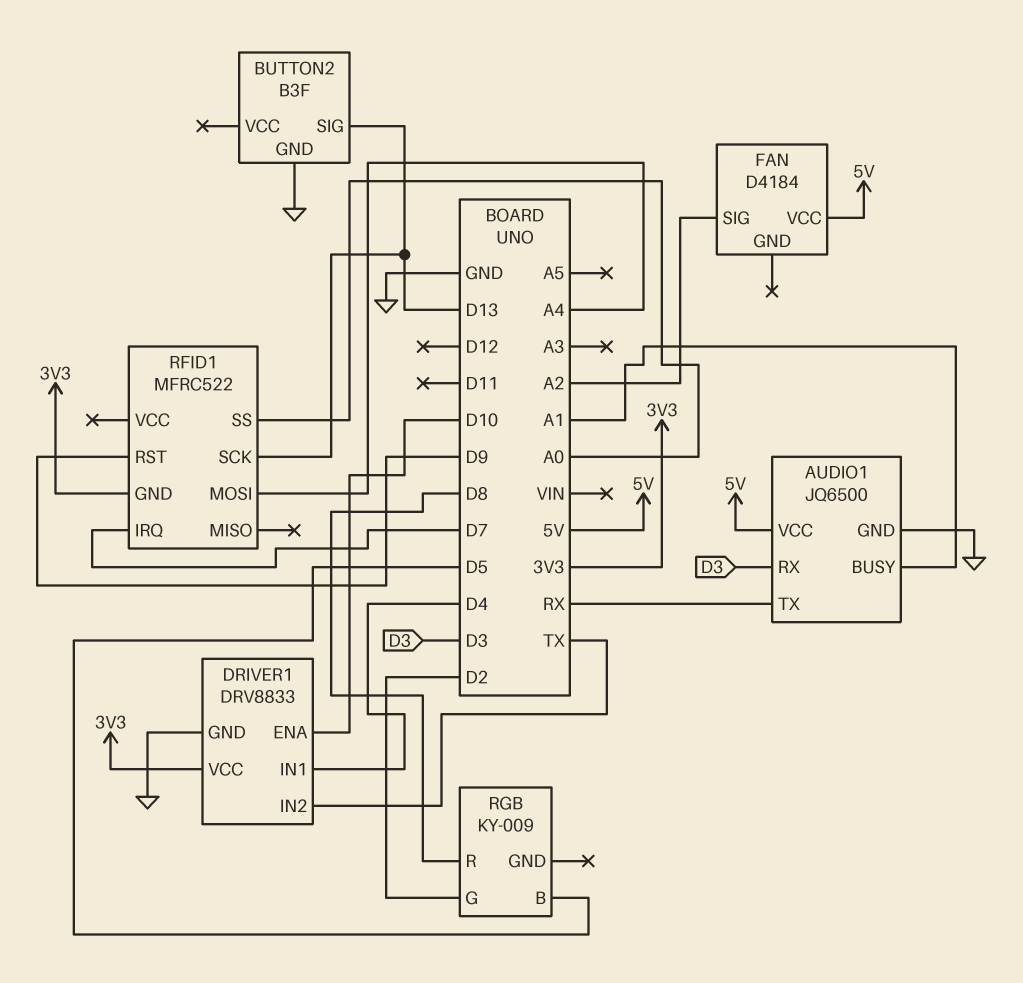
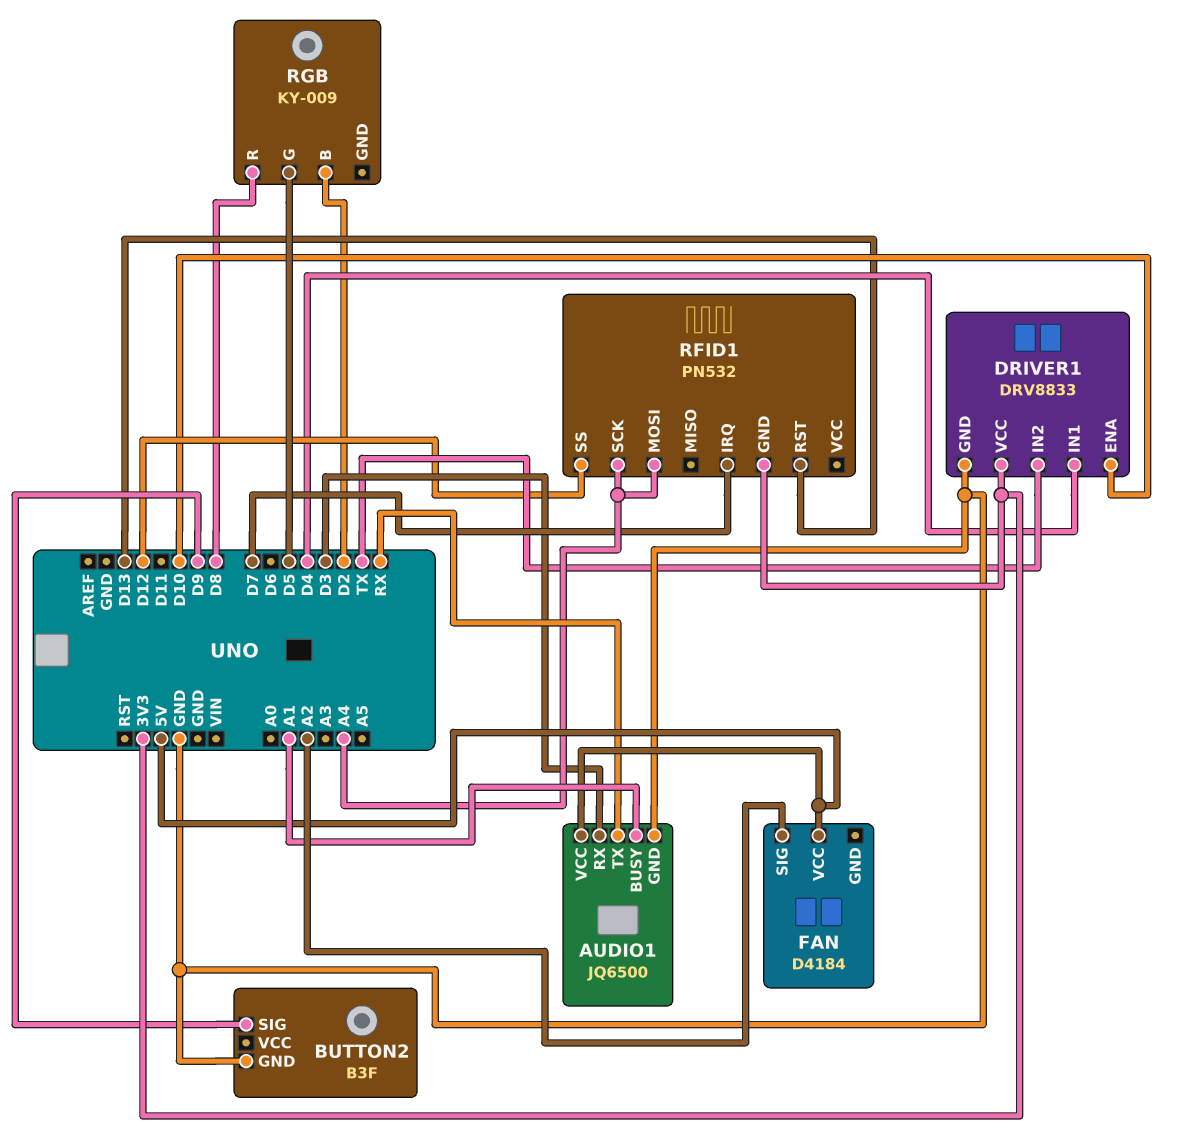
BUTTON2 pin SIG: D13 -> D9
RFID1: MFRC522 -> PN532
RFID1 pin RST: D9 -> D13
RFID1 pin SCK: D13 -> A4
RFID1 pin SS: A0 -> D12
RGB pin B: D5 -> D2
RGB pin G: D2 -> D5

